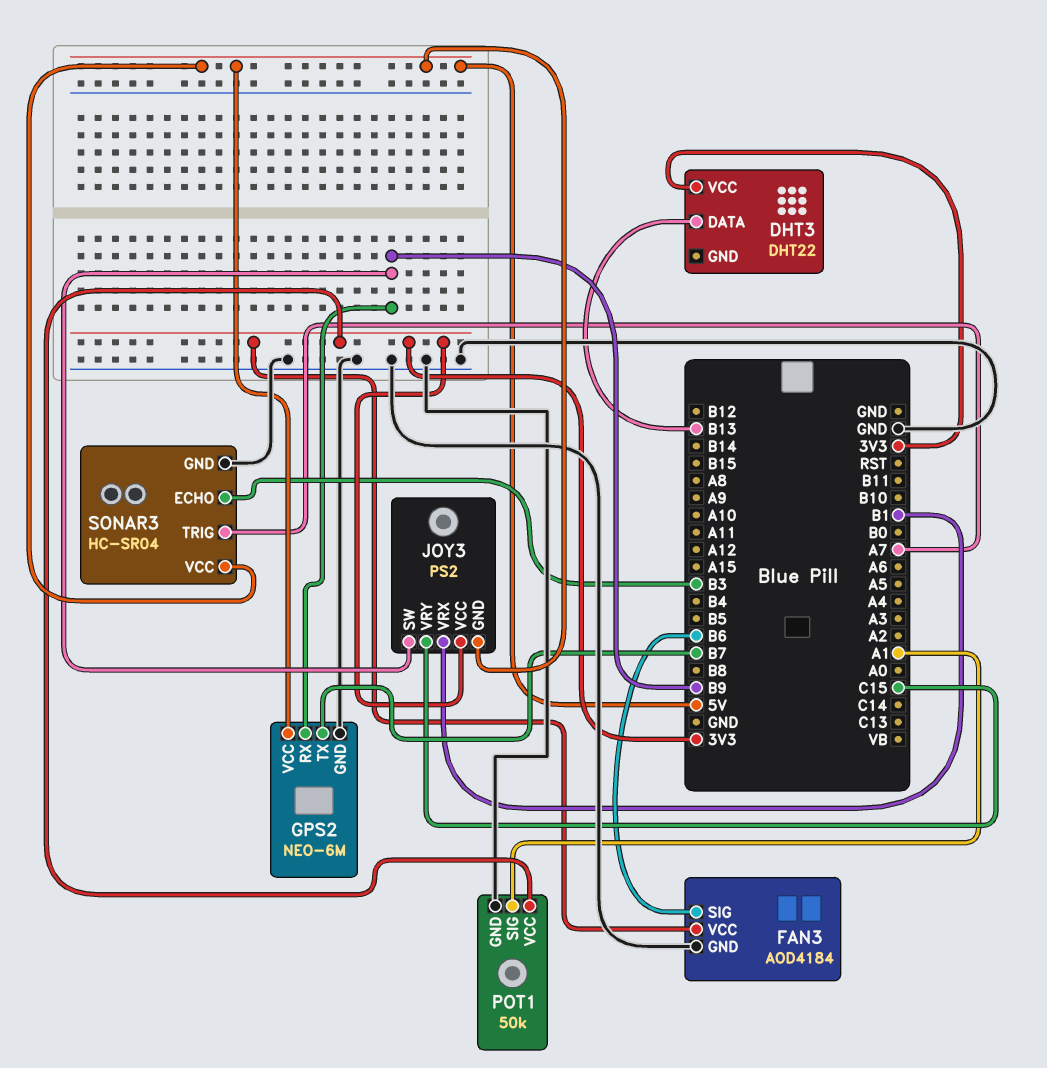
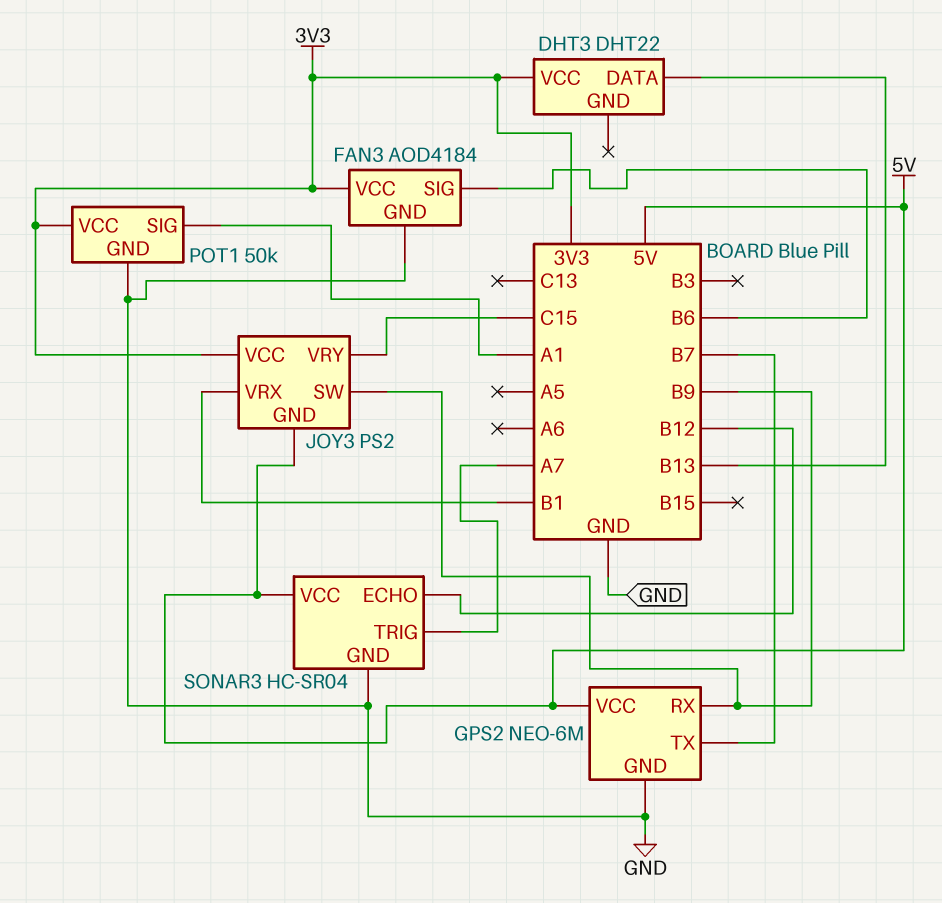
SONAR3 pin ECHO: B3 -> B12

